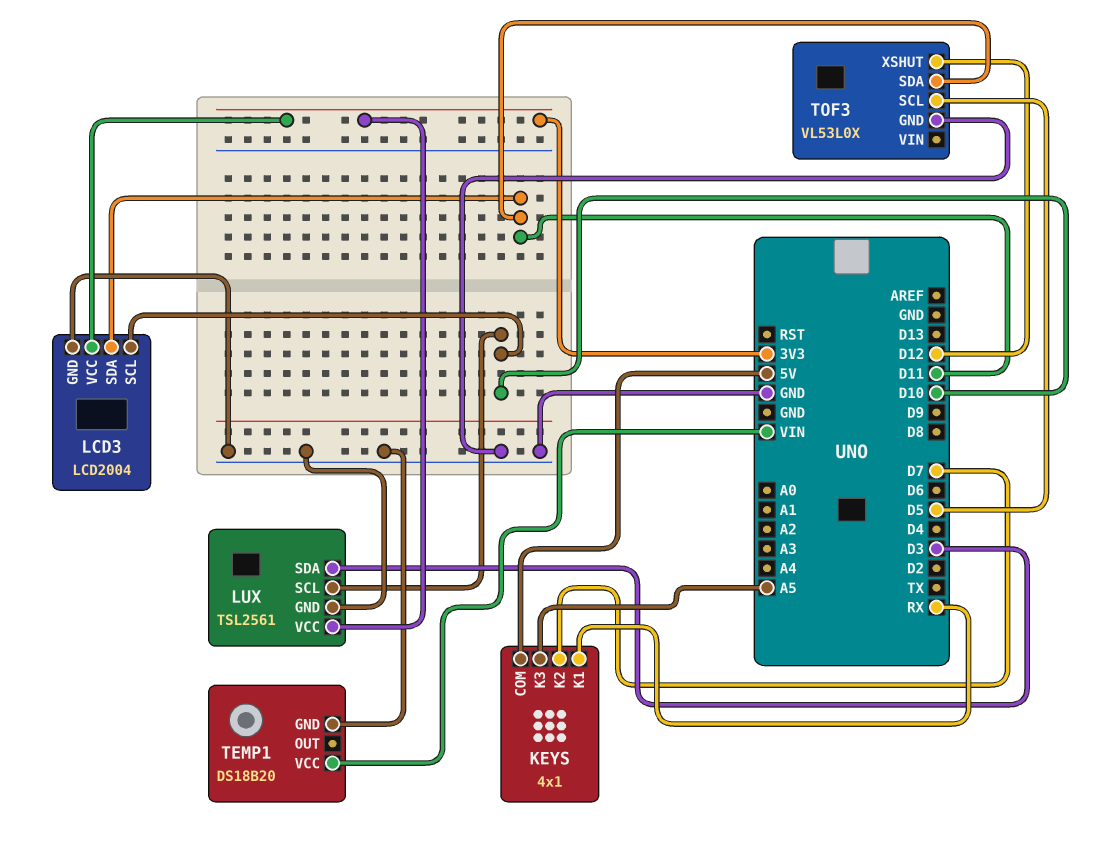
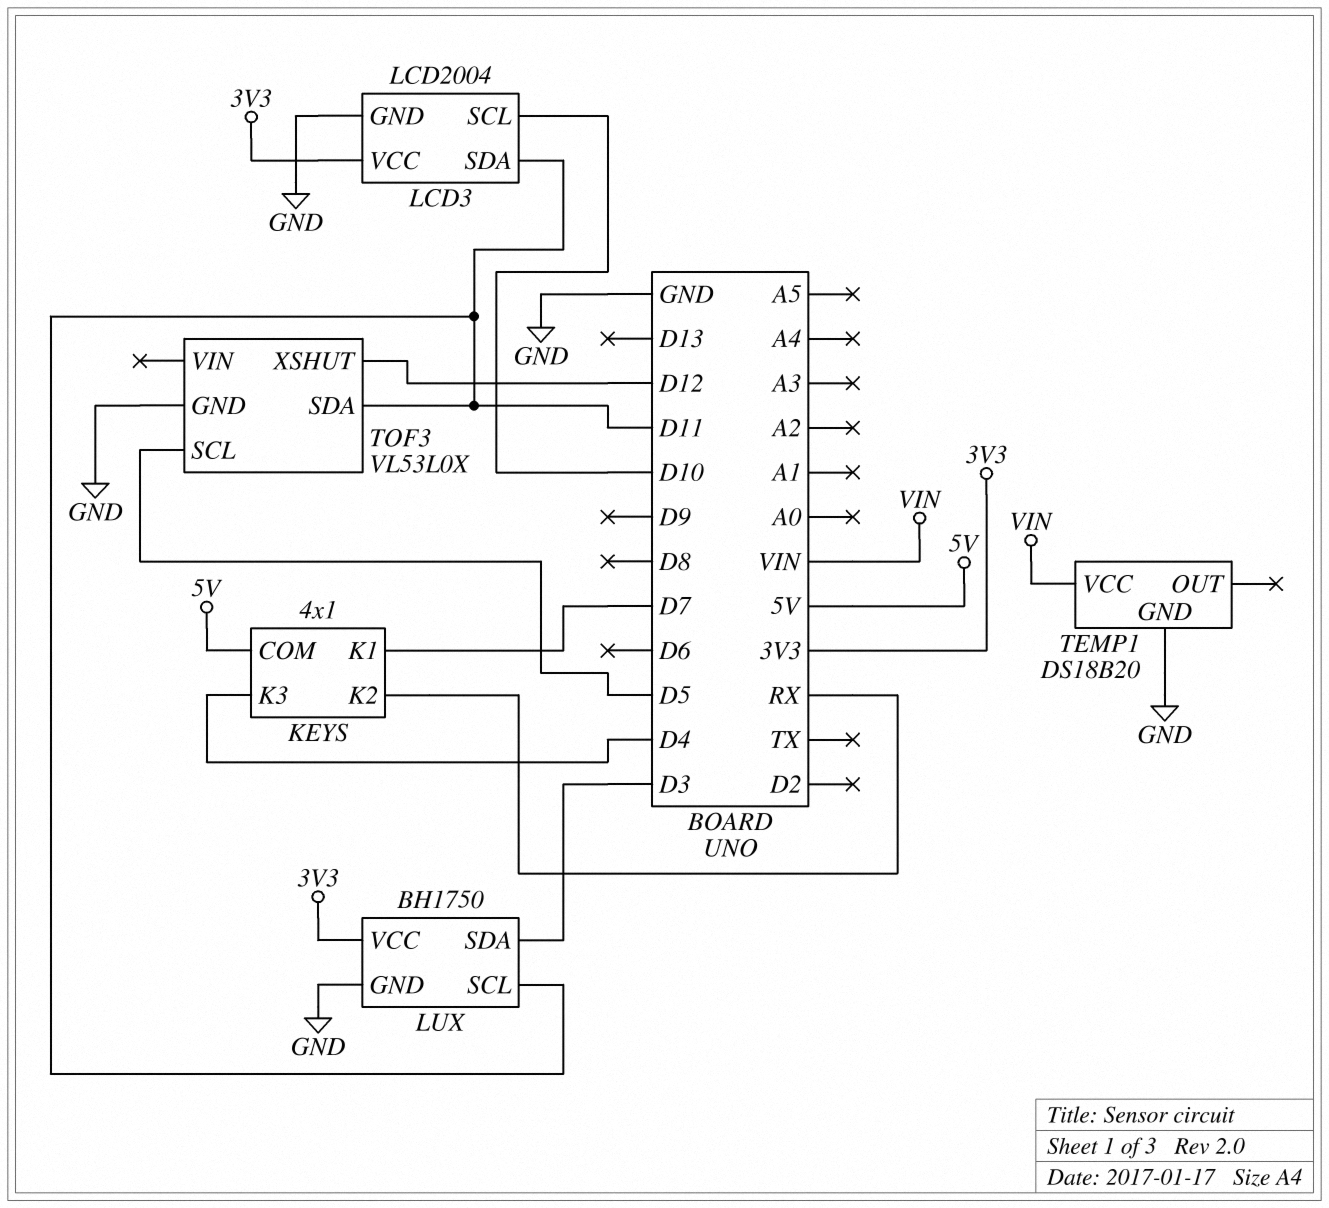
KEYS pin K1: RX -> D7
KEYS pin K2: D7 -> RX
KEYS pin K3: A5 -> D4
LUX: TSL2561 -> BH1750
LUX pin SCL: D10 -> D11

